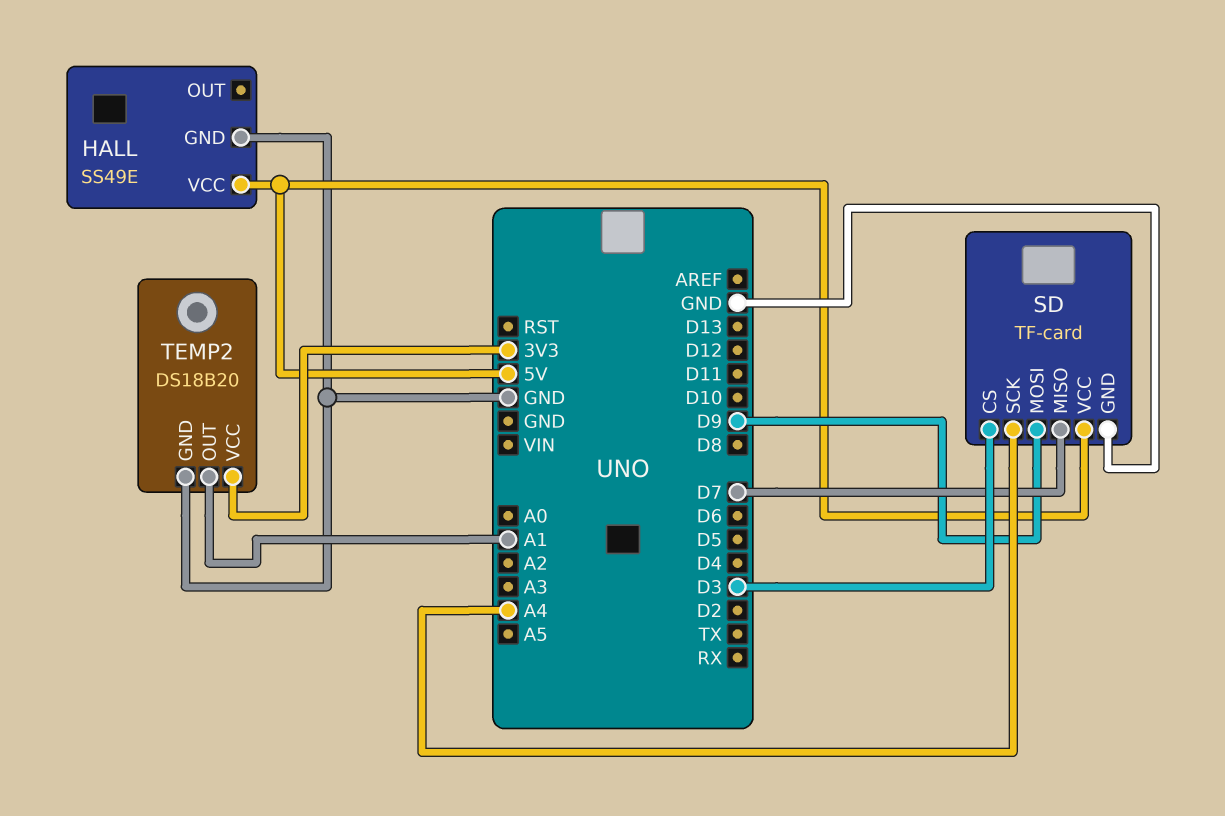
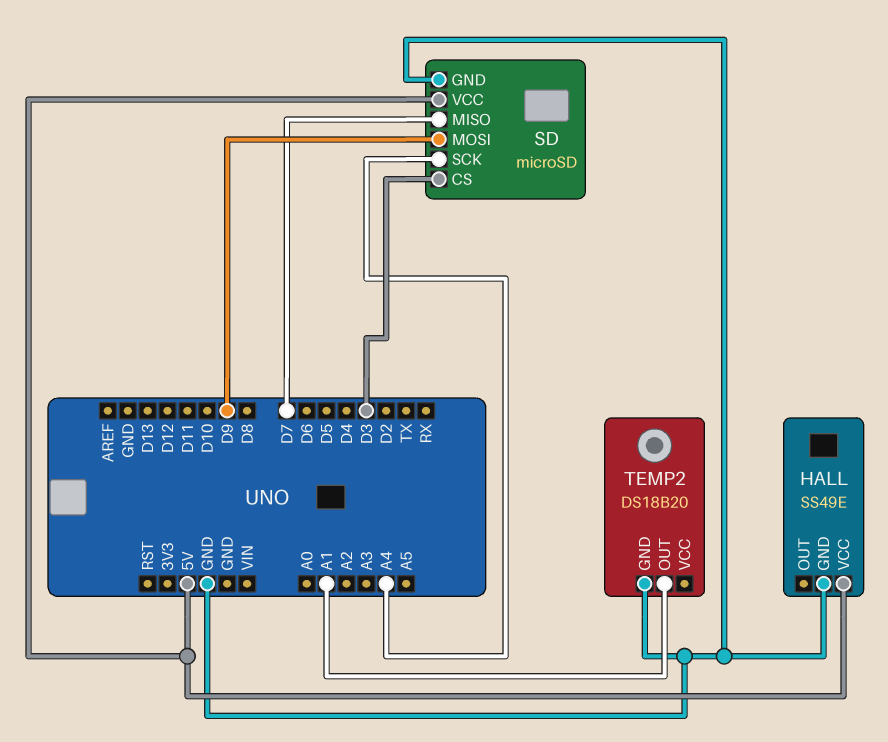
SD: TF-card -> microSD
TEMP2 pin VCC: 3V3 -> none

